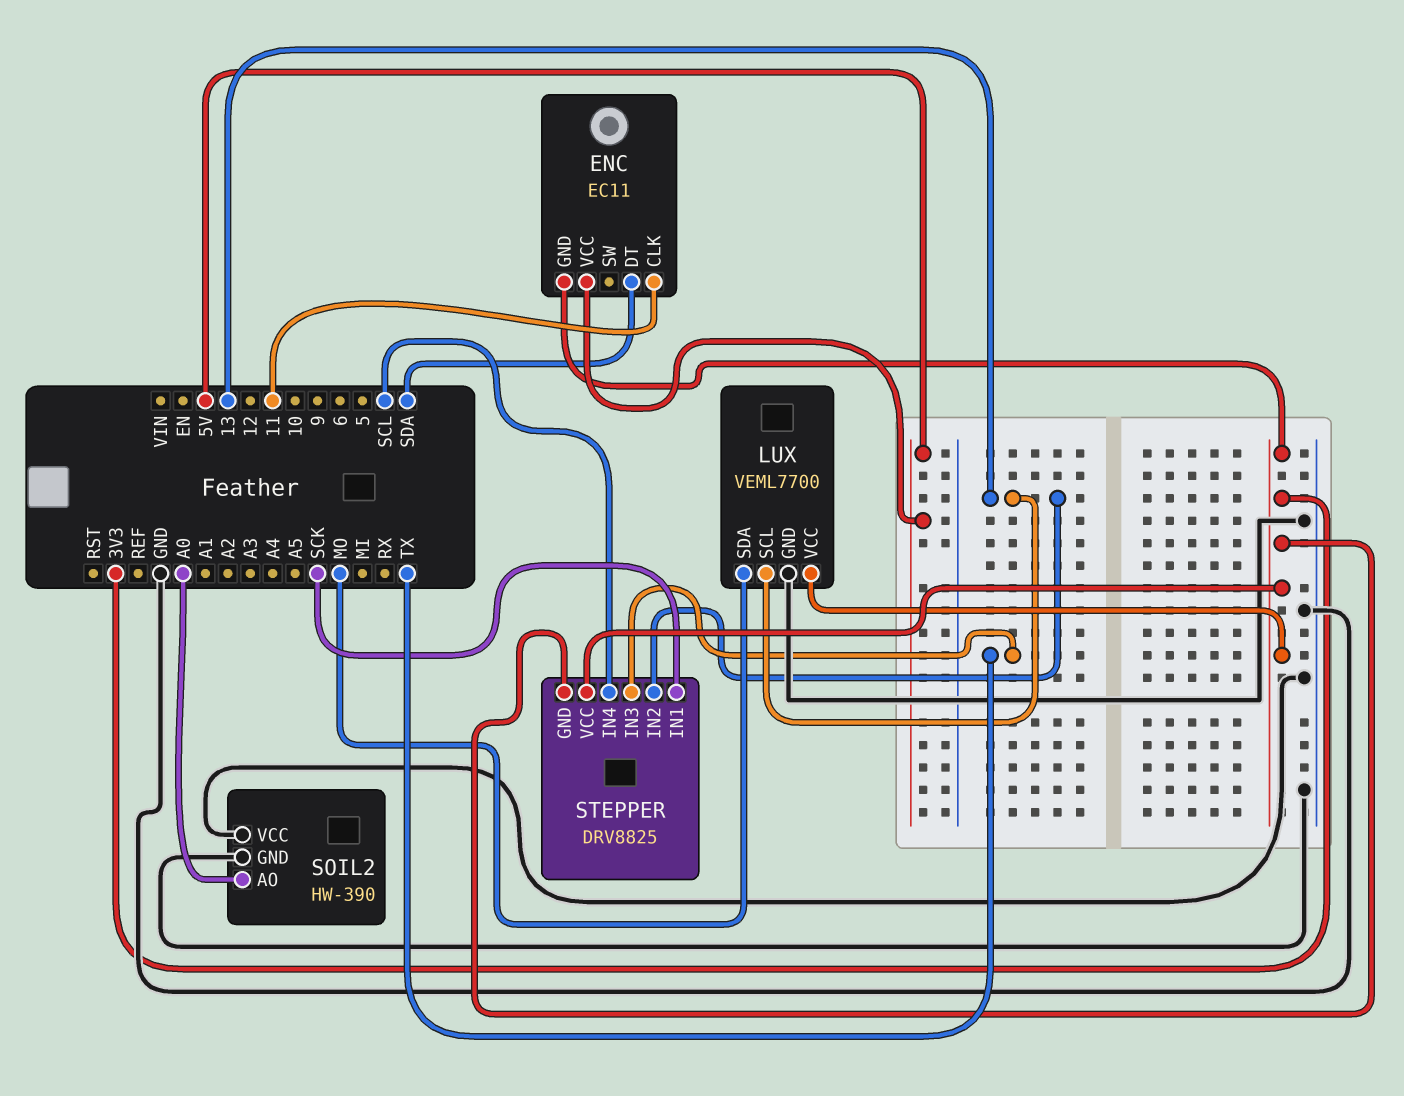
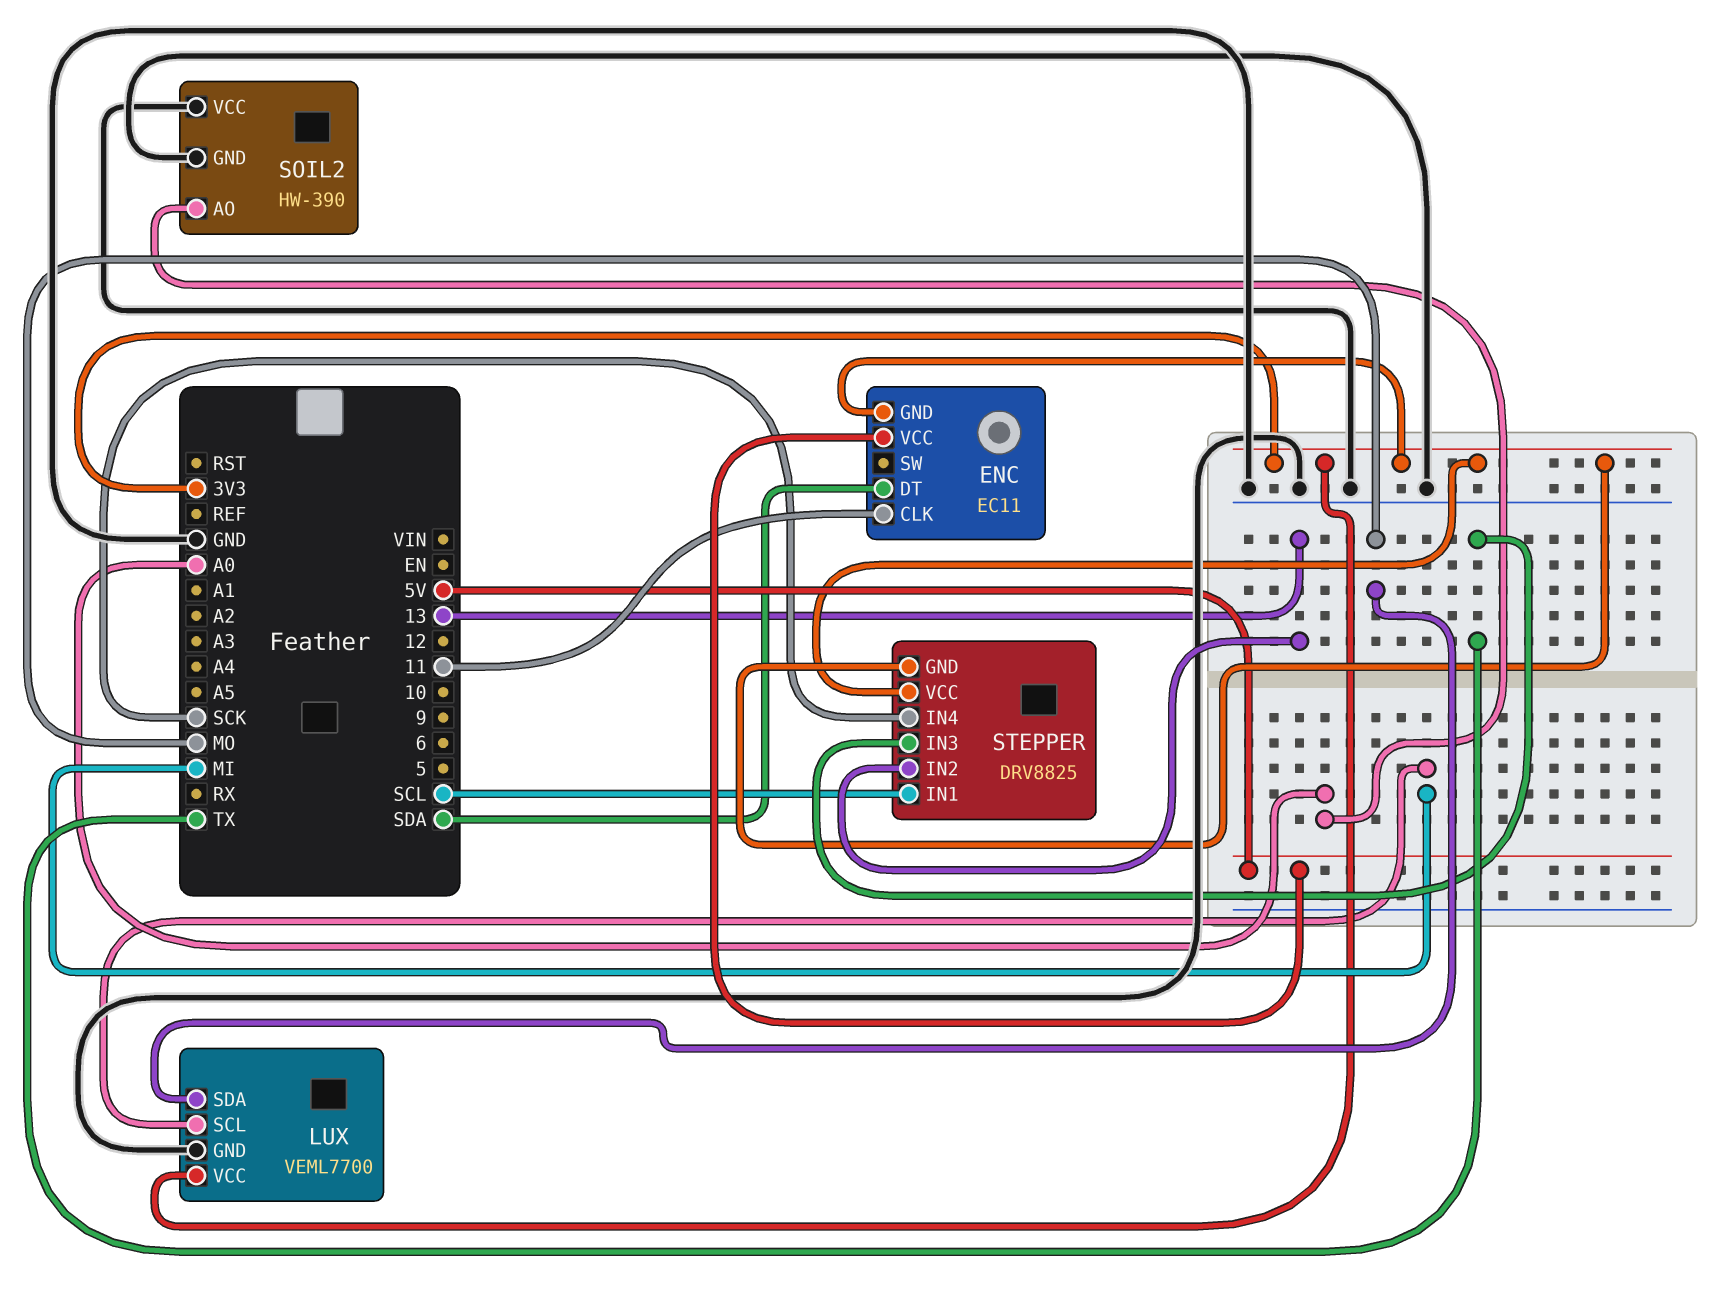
LUX pin SCL: 13 -> MI
STEPPER pin IN1: SCK -> SCL
STEPPER pin IN4: SCL -> SCK

